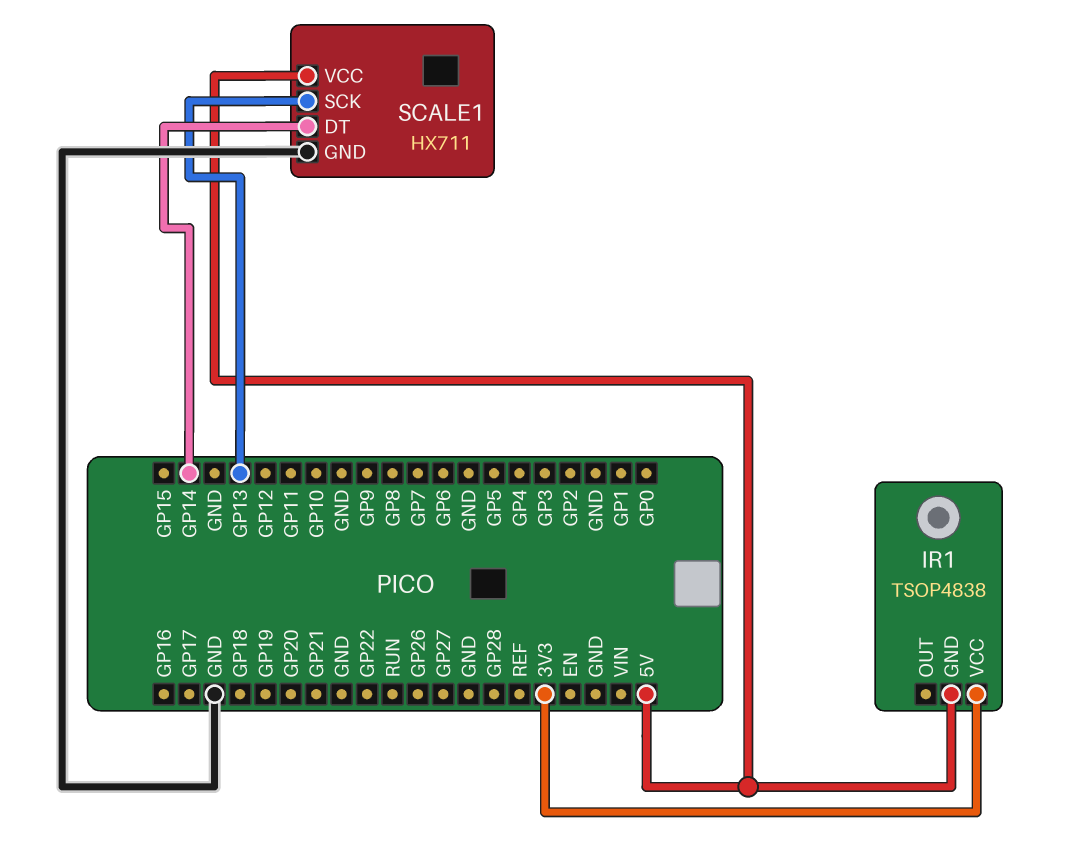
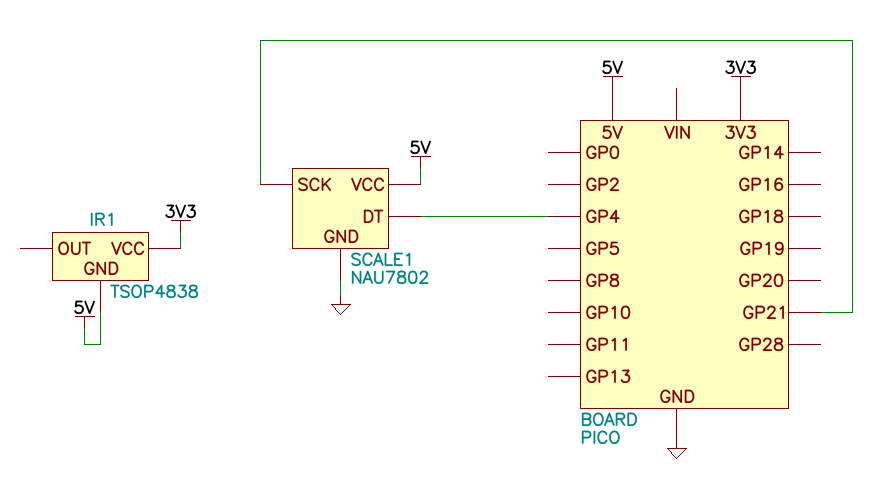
SCALE1: HX711 -> NAU7802
SCALE1 pin DT: GP14 -> GP4
SCALE1 pin SCK: GP13 -> GP21

